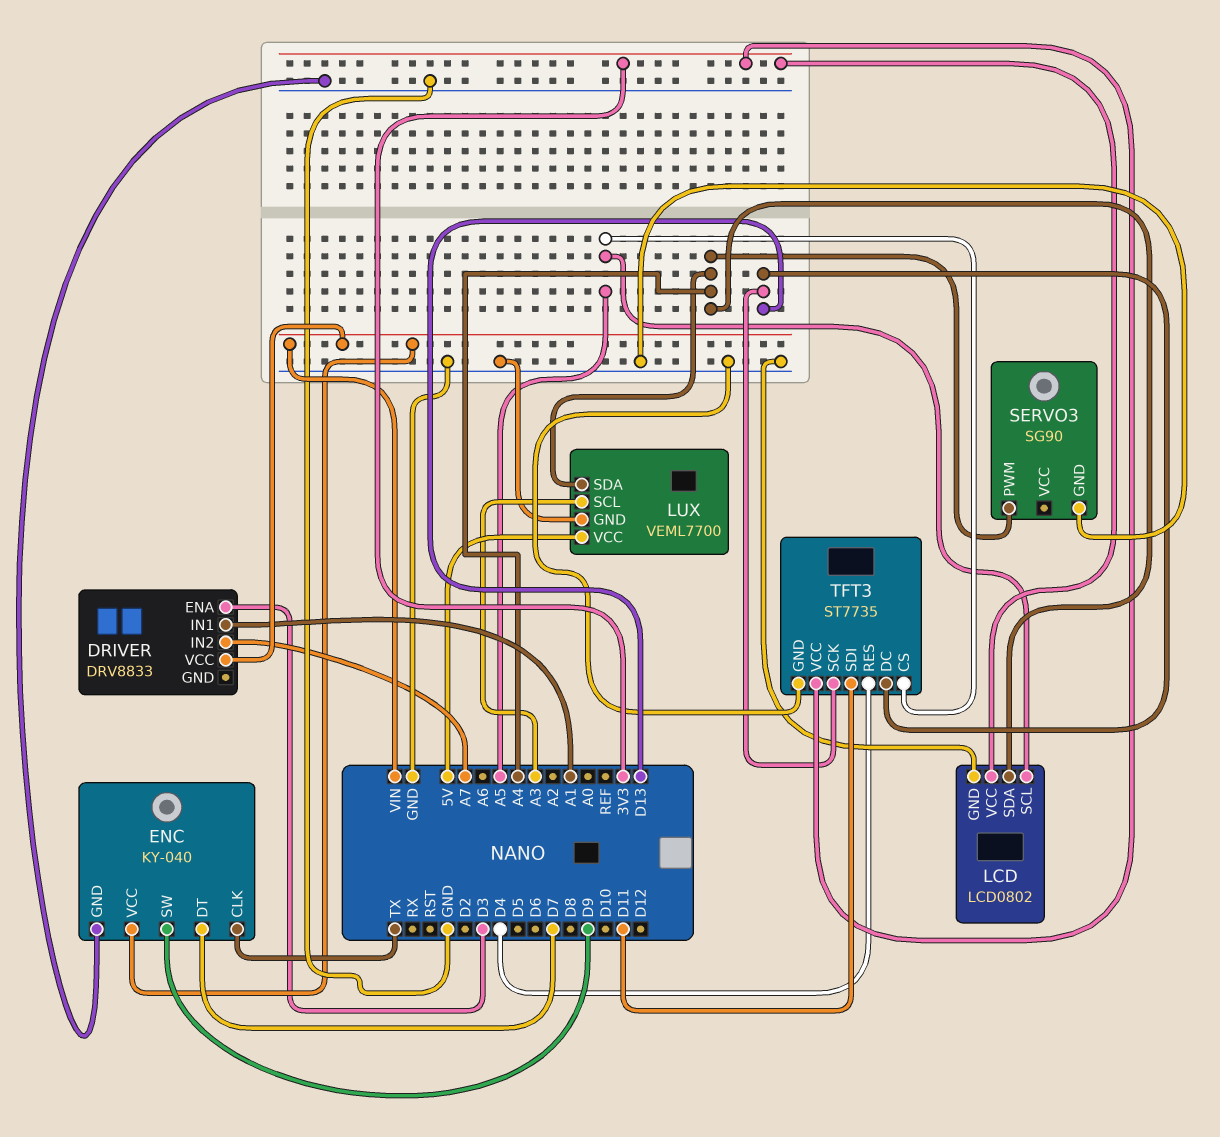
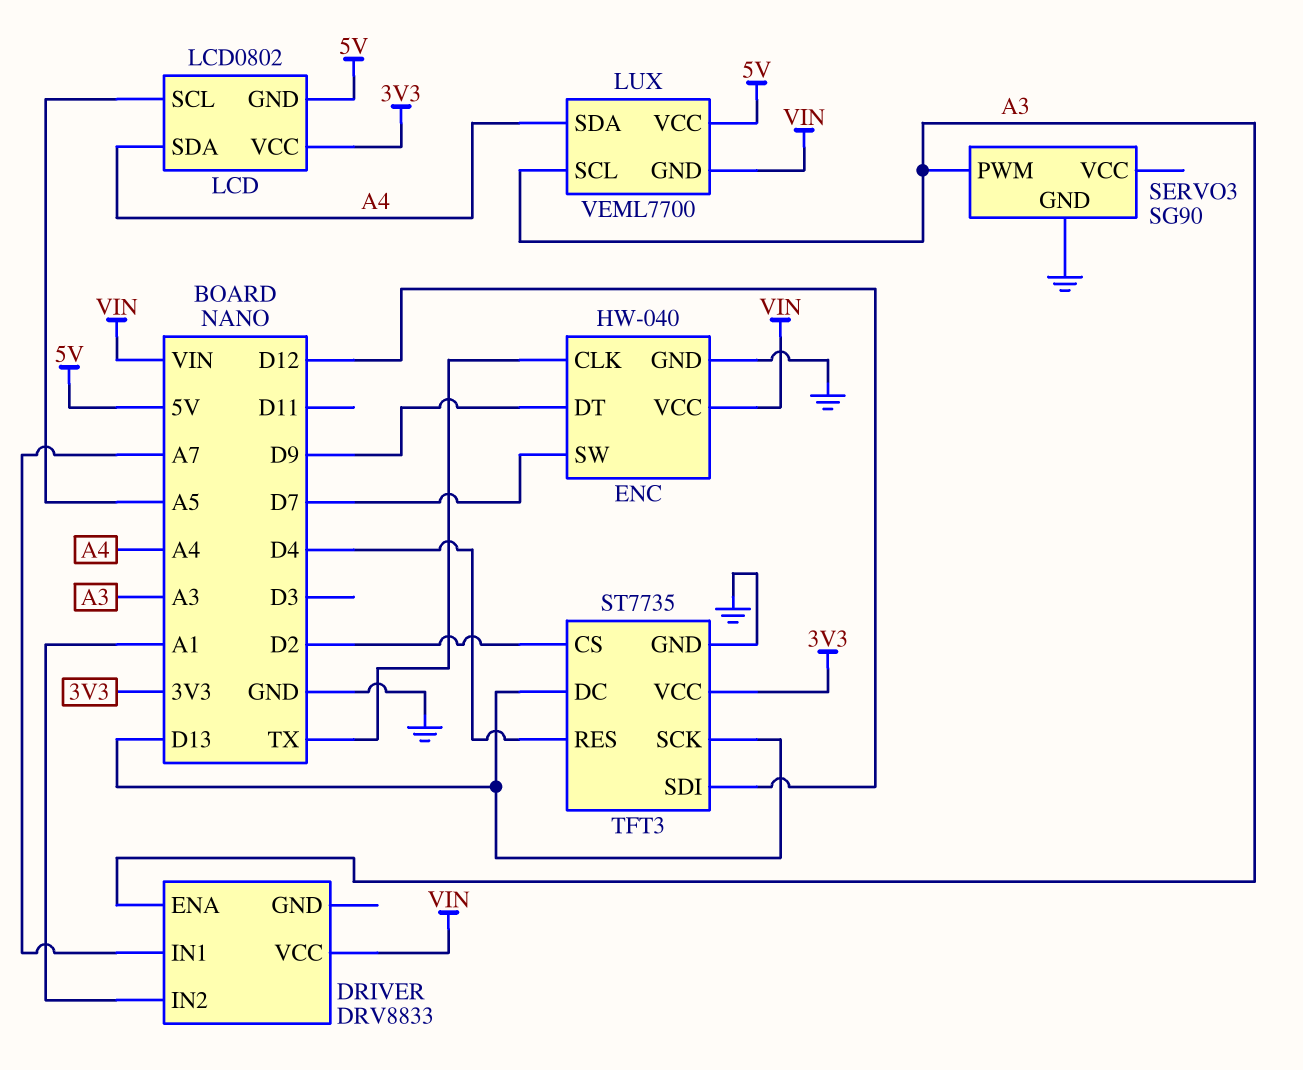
DRIVER pin ENA: D3 -> A3
DRIVER pin IN1: A1 -> A7
DRIVER pin IN2: A7 -> A1
ENC: KY-040 -> HW-040
ENC pin DT: D7 -> D9
ENC pin SW: D9 -> D7
LCD pin GND: GND -> 5V
LUX pin GND: GND -> VIN
SERVO3 pin PWM: A4 -> A3
TFT3 pin CS: A5 -> D2
TFT3 pin SDI: D11 -> D12

